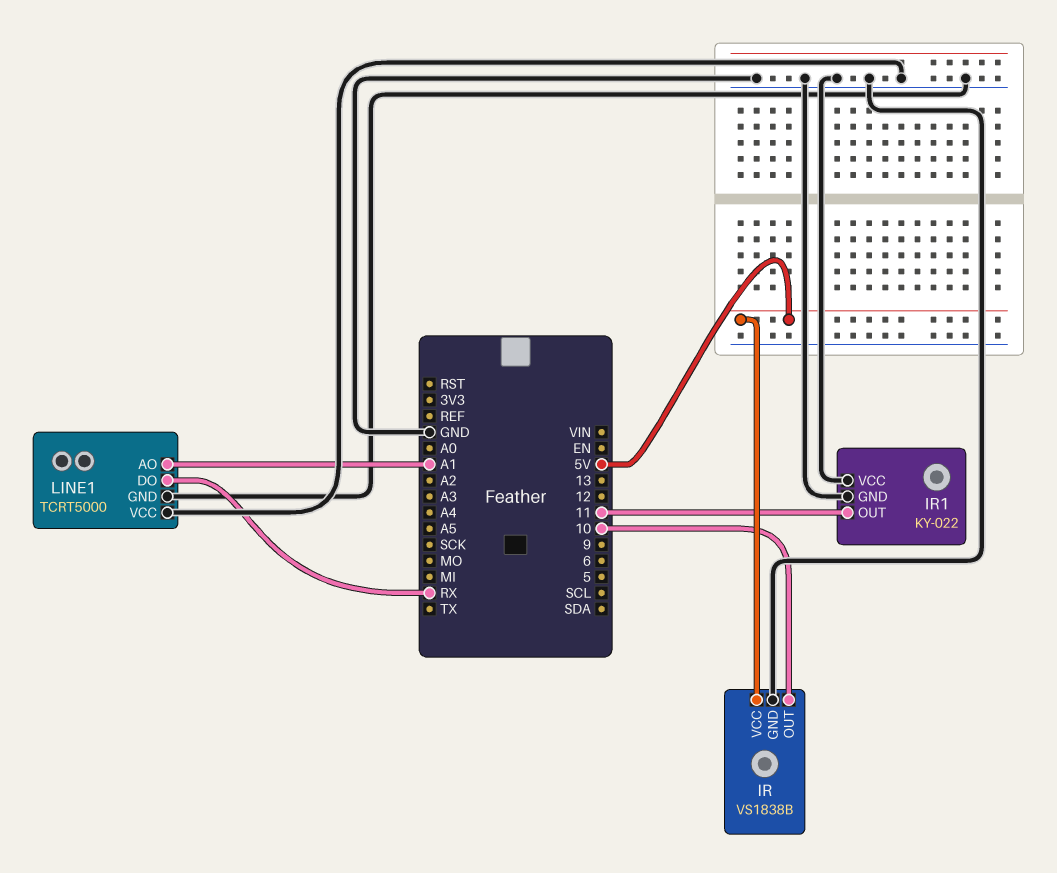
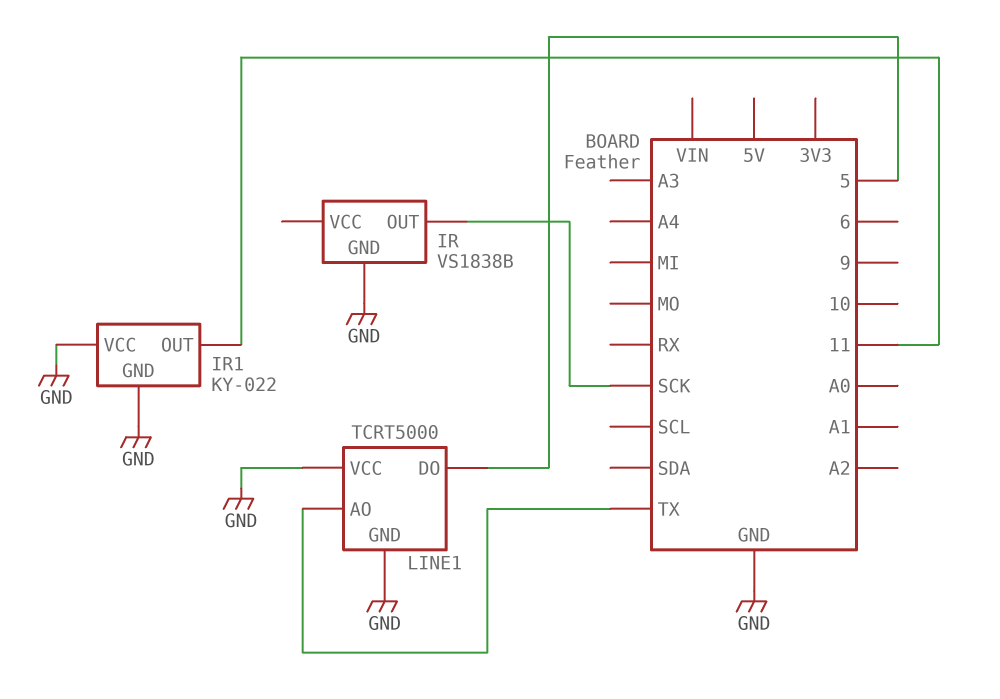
IR pin OUT: 10 -> SCK
IR pin VCC: 5V -> none
LINE1 pin AO: A1 -> TX
LINE1 pin DO: RX -> 5

